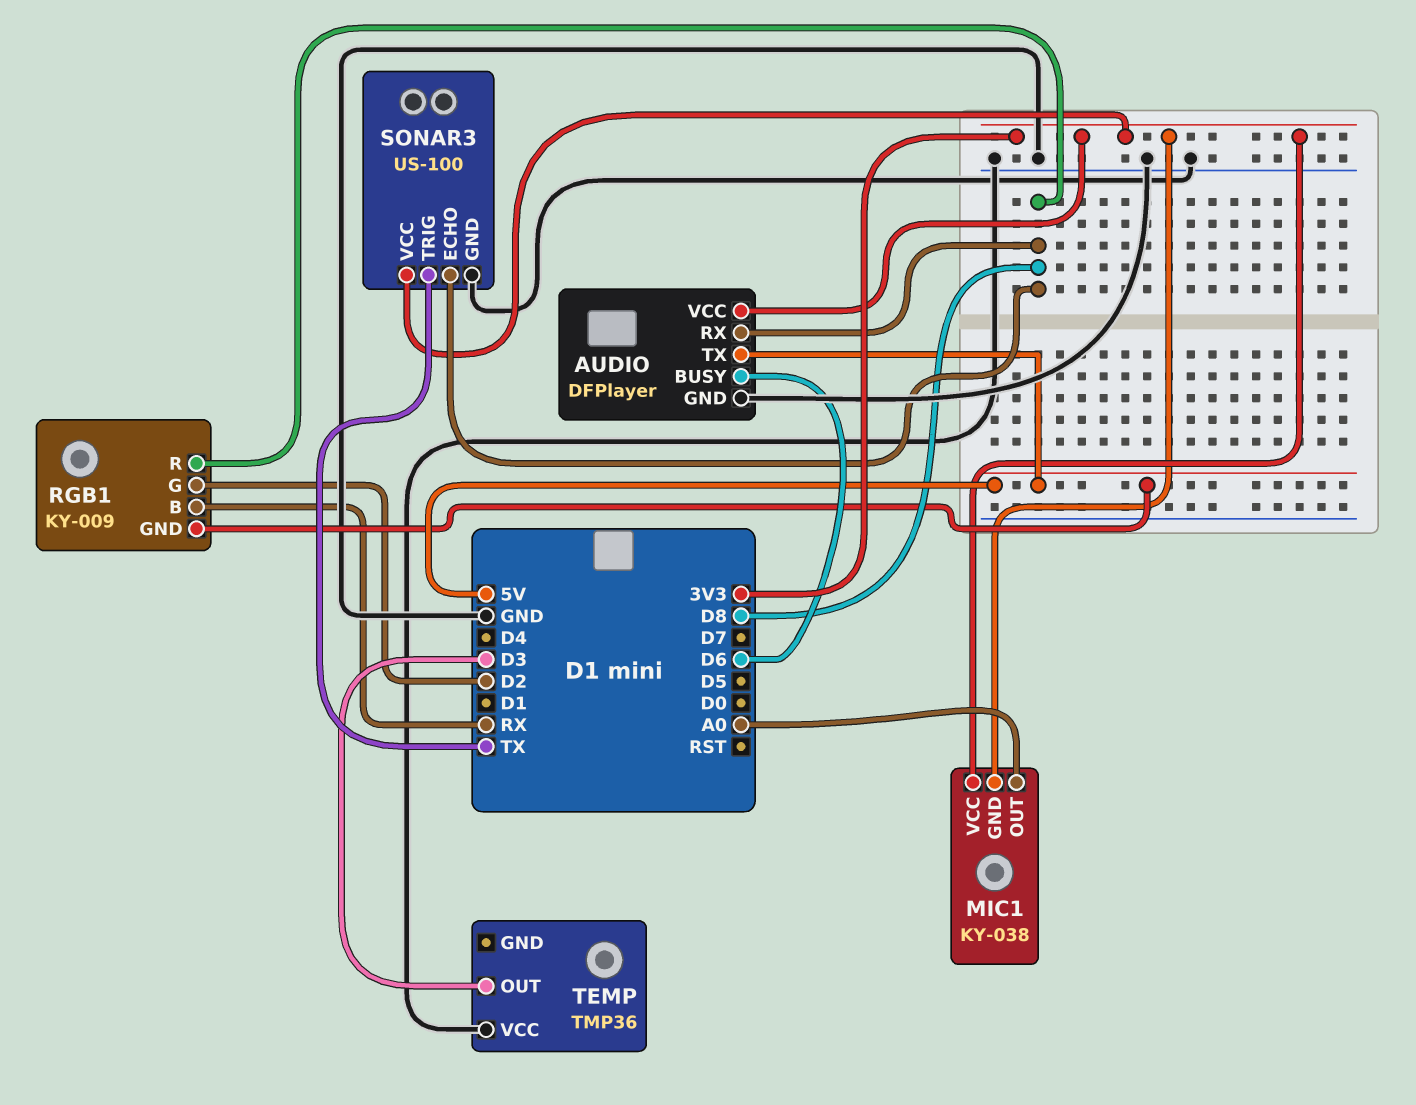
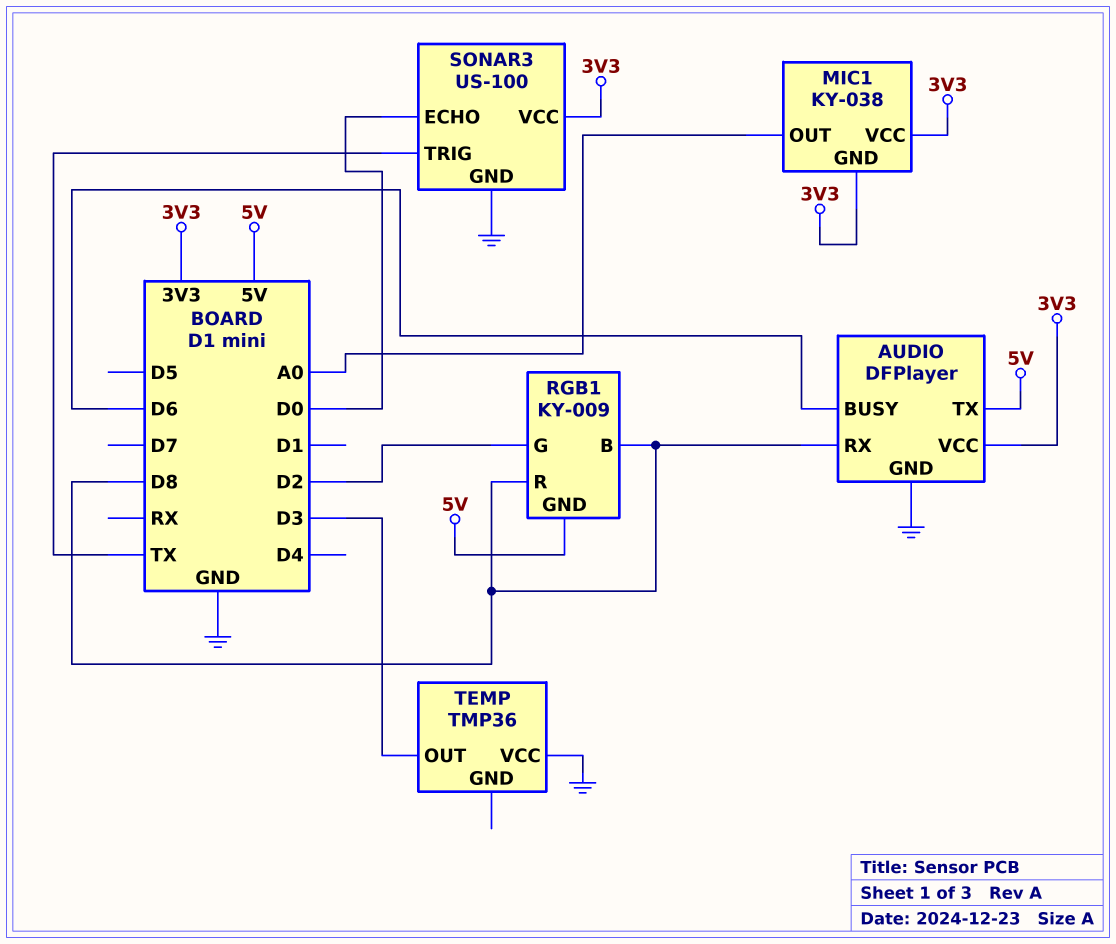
RGB1 pin B: RX -> D8
SONAR3 pin ECHO: D8 -> D0

